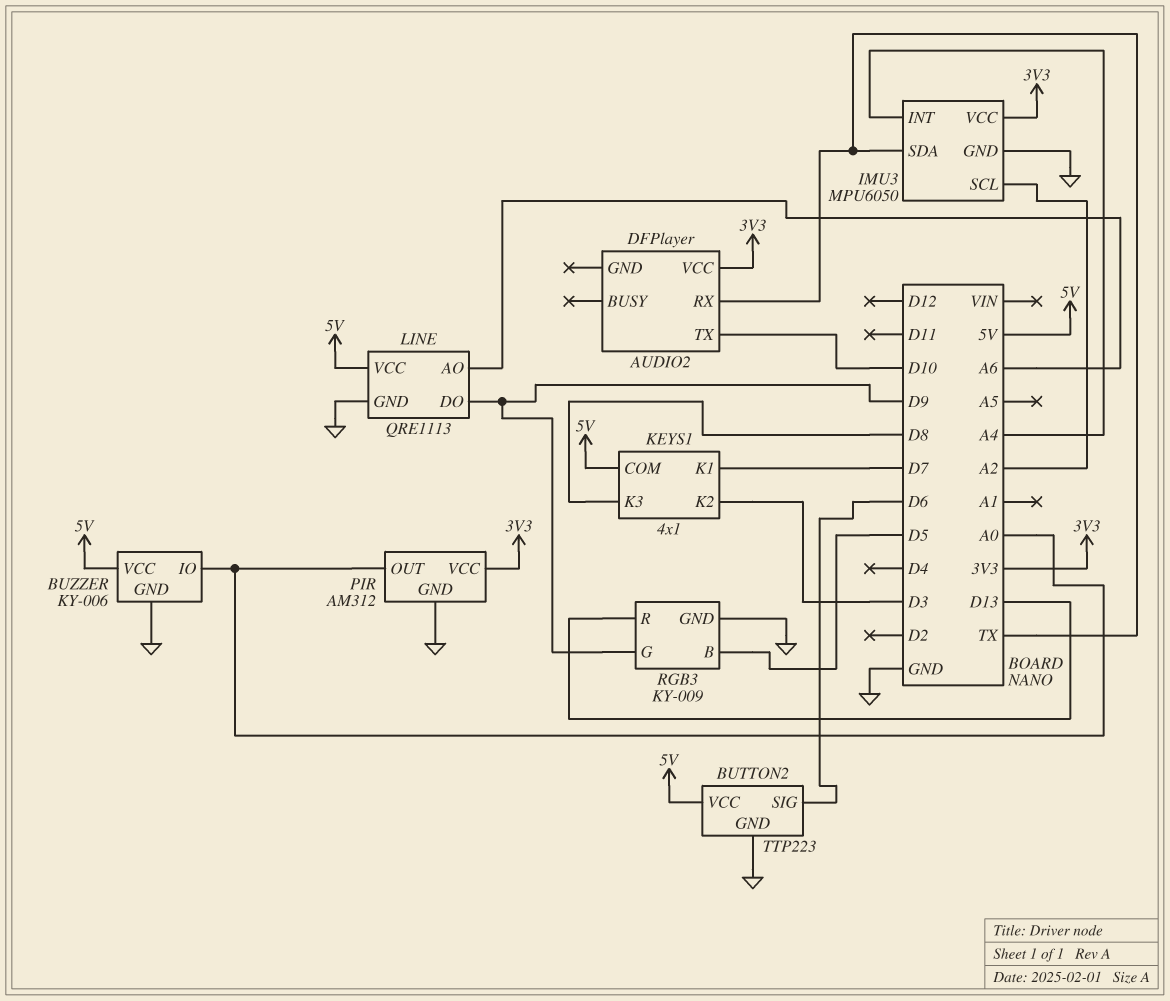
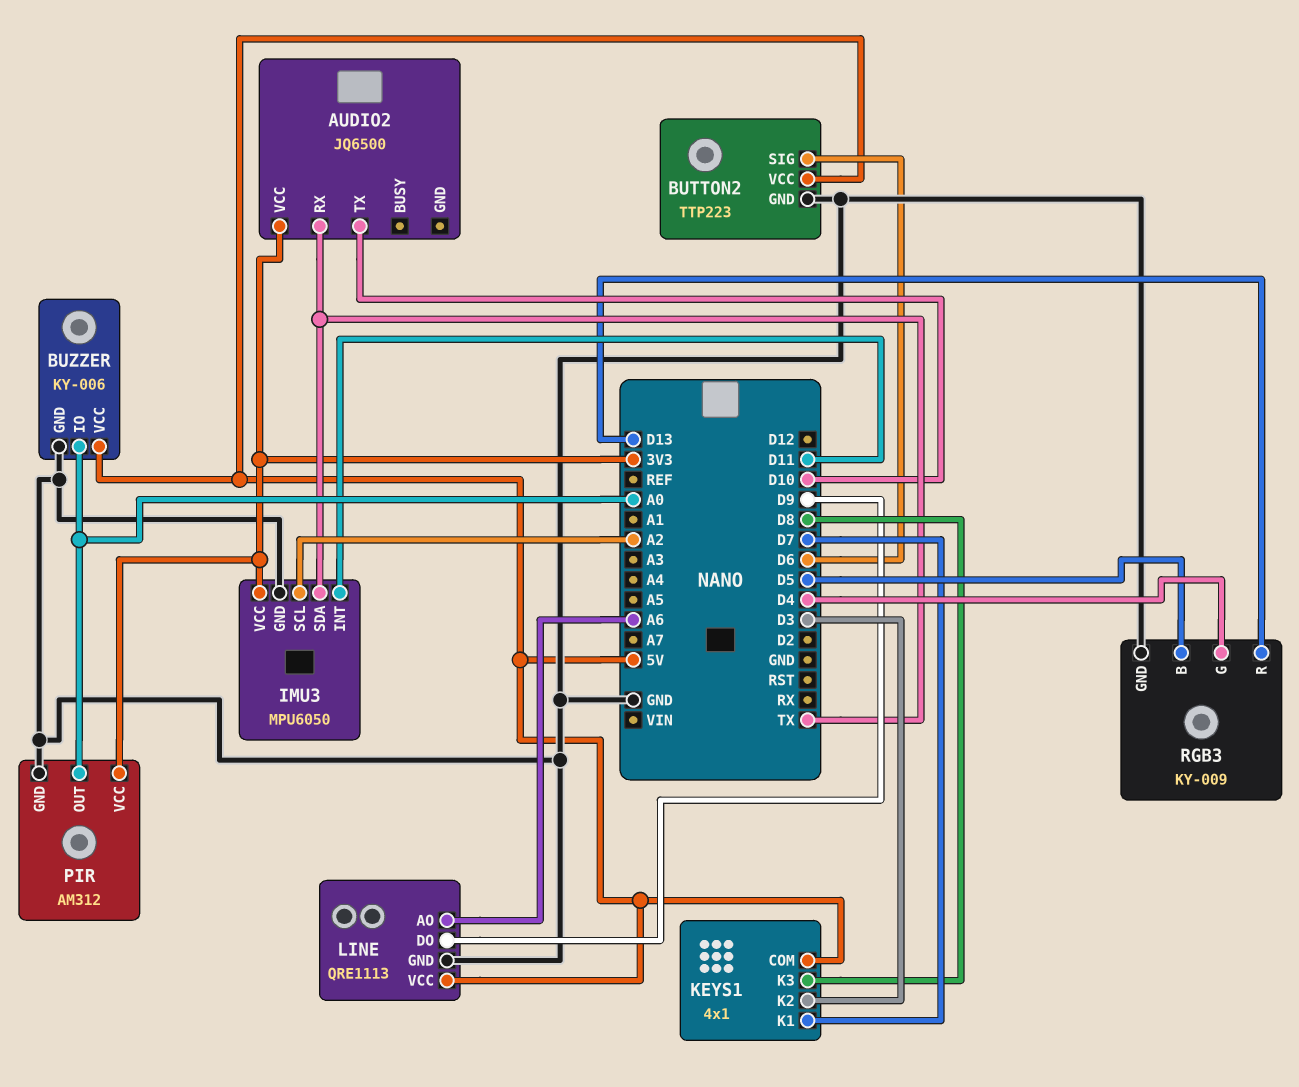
AUDIO2: DFPlayer -> JQ6500
IMU3 pin INT: A4 -> D11
RGB3 pin G: D9 -> D4

